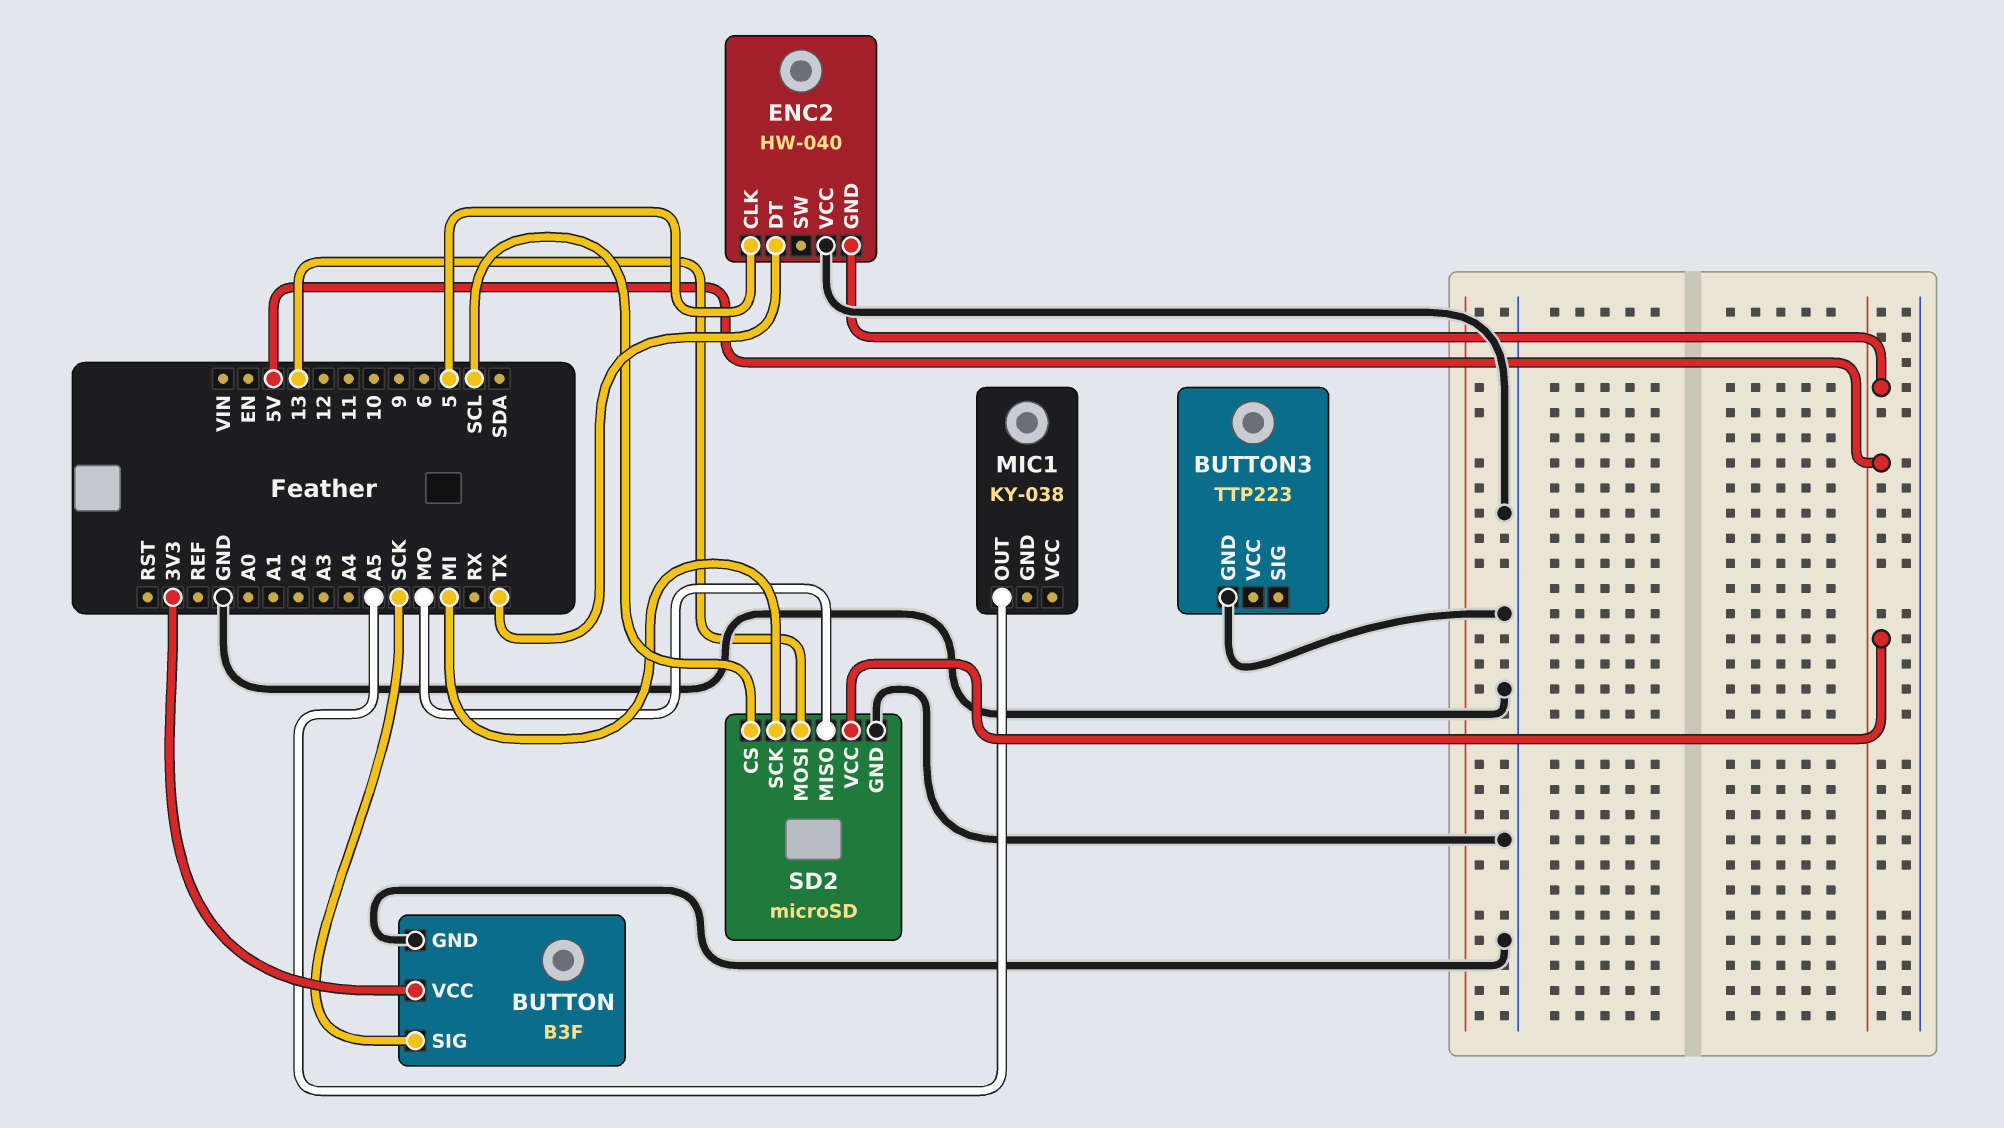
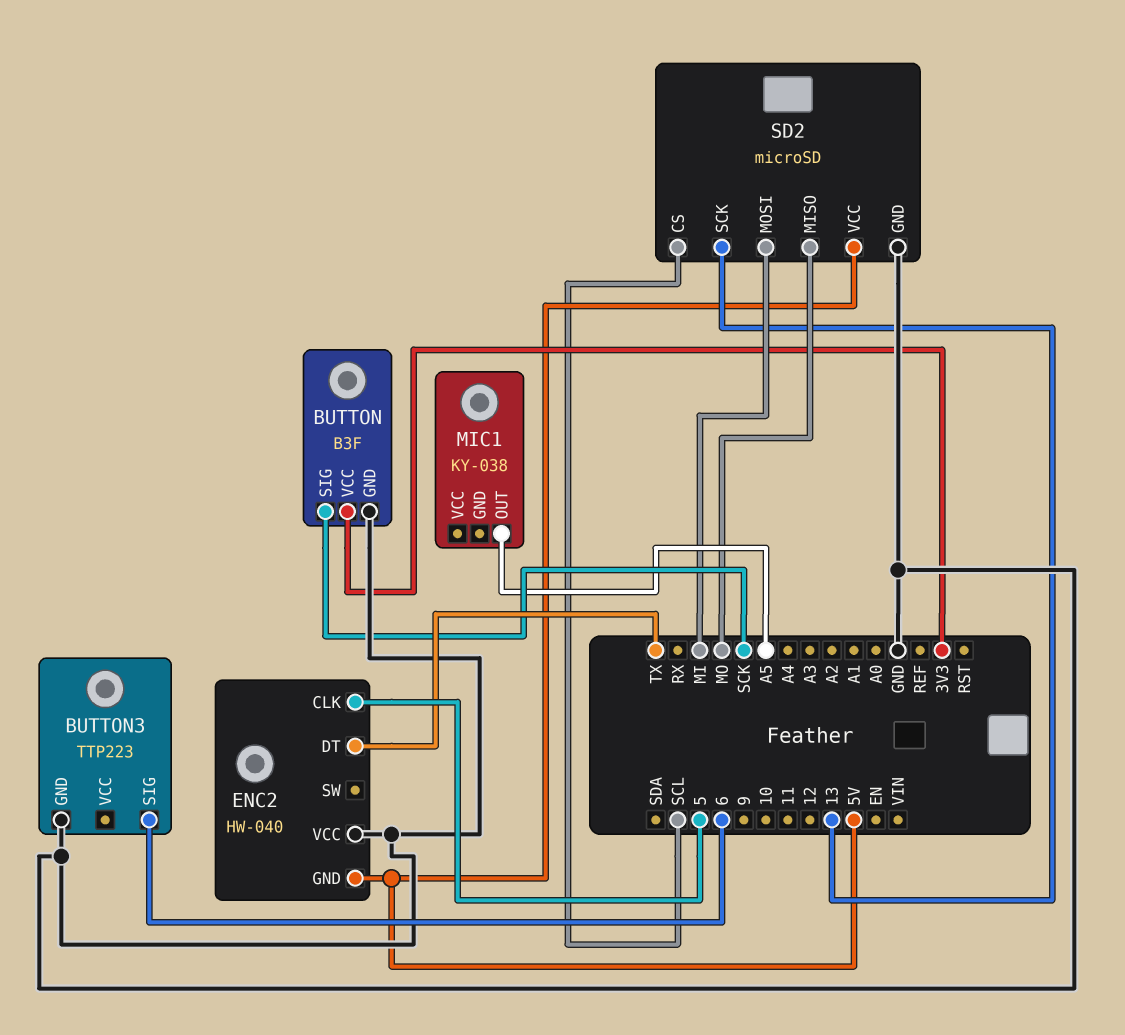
BUTTON3 pin SIG: none -> 6
SD2 pin MOSI: 13 -> MI
SD2 pin SCK: MI -> 13

